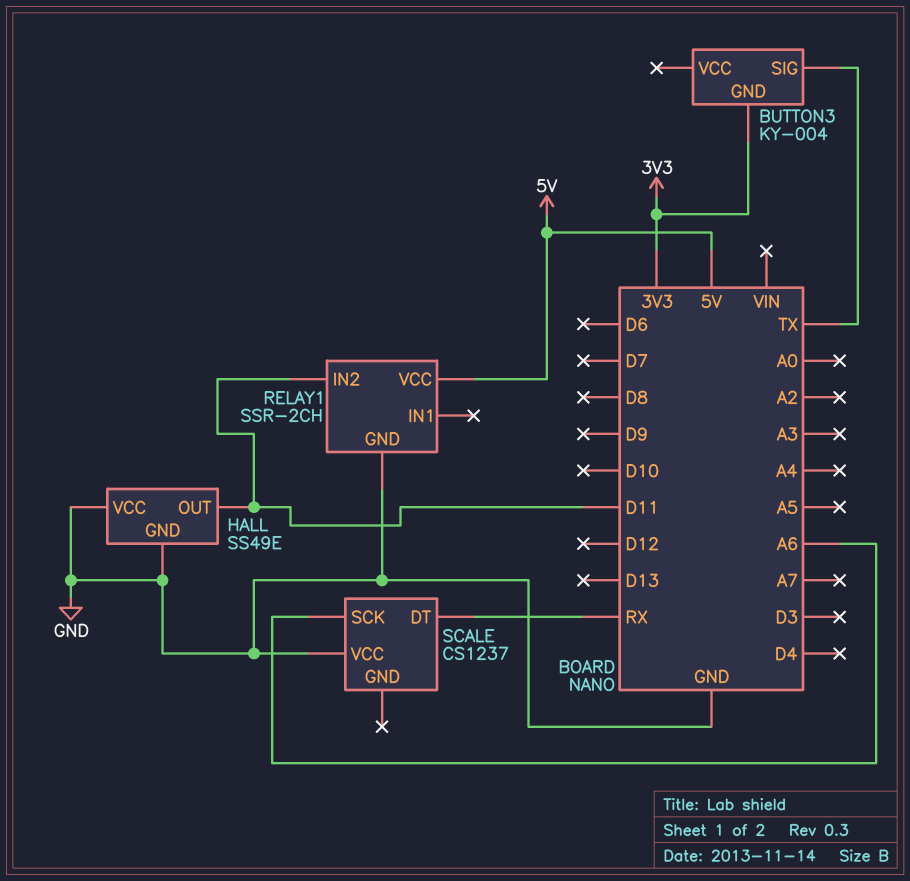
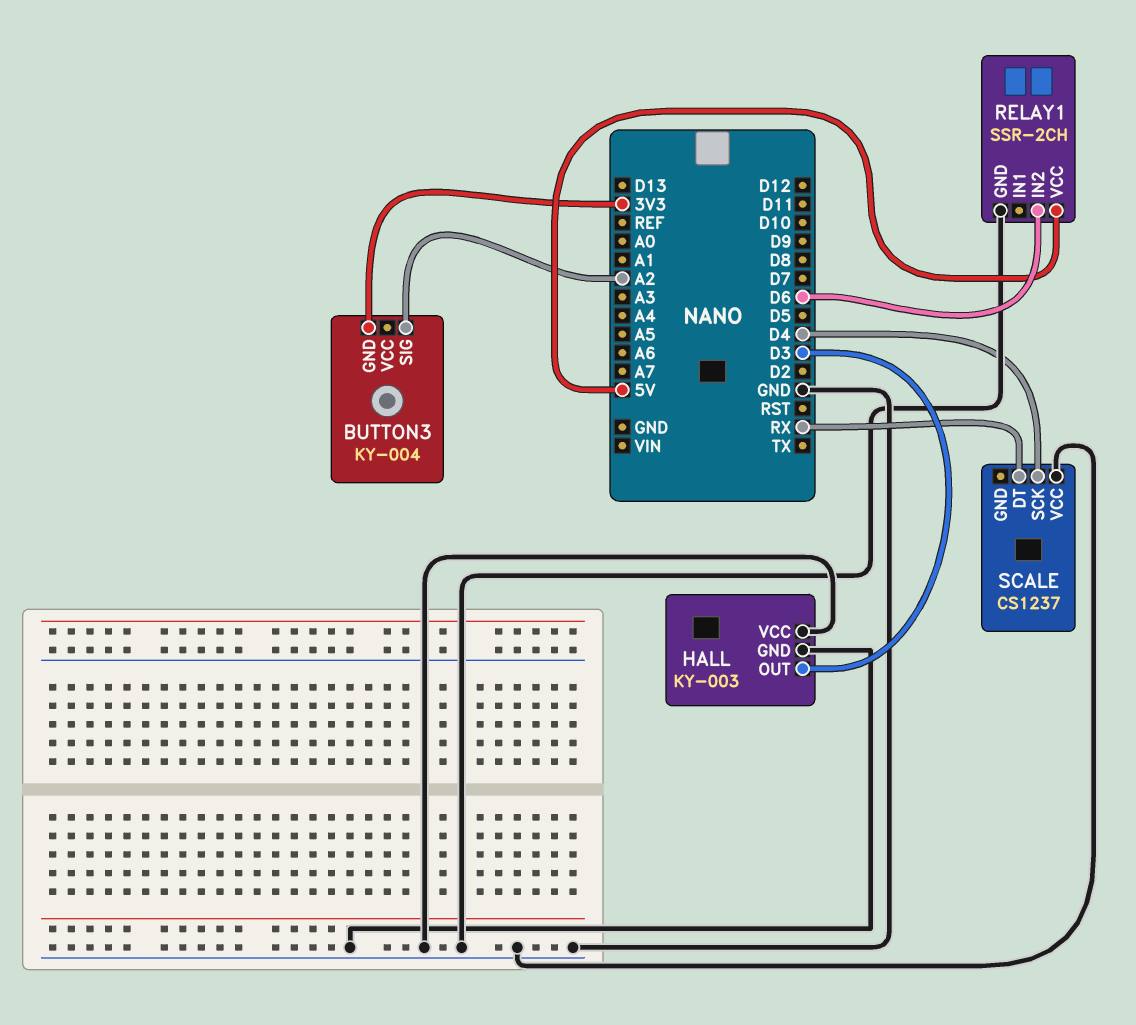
BUTTON3 pin SIG: TX -> A2
HALL: SS49E -> KY-003
HALL pin OUT: D11 -> D3
RELAY1 pin IN2: D11 -> D6
SCALE pin SCK: A6 -> D4

